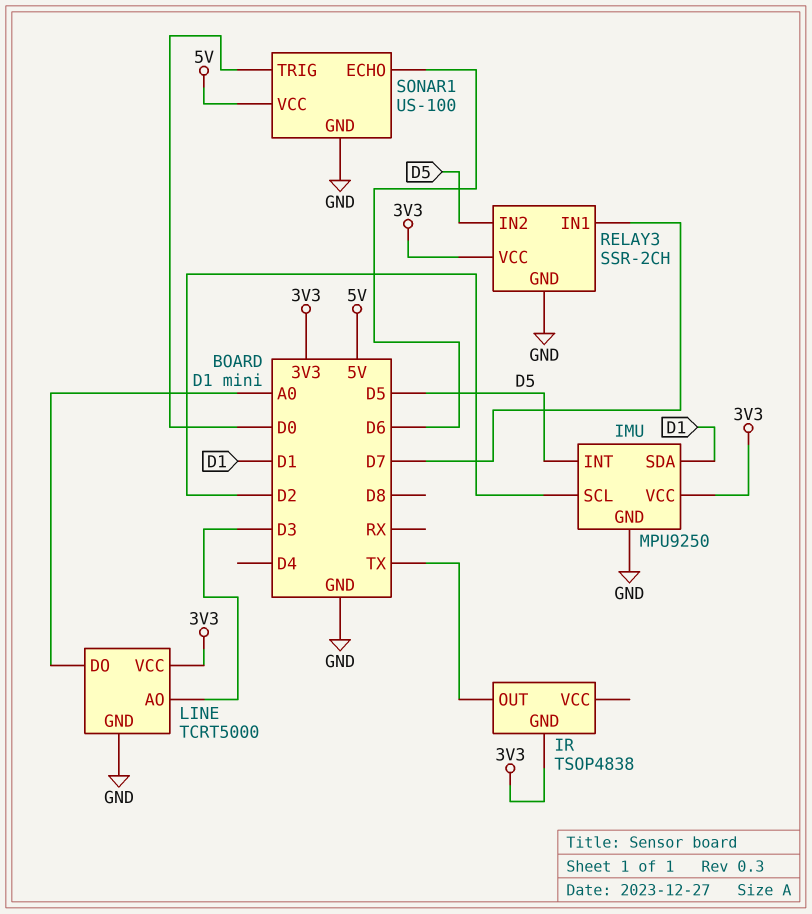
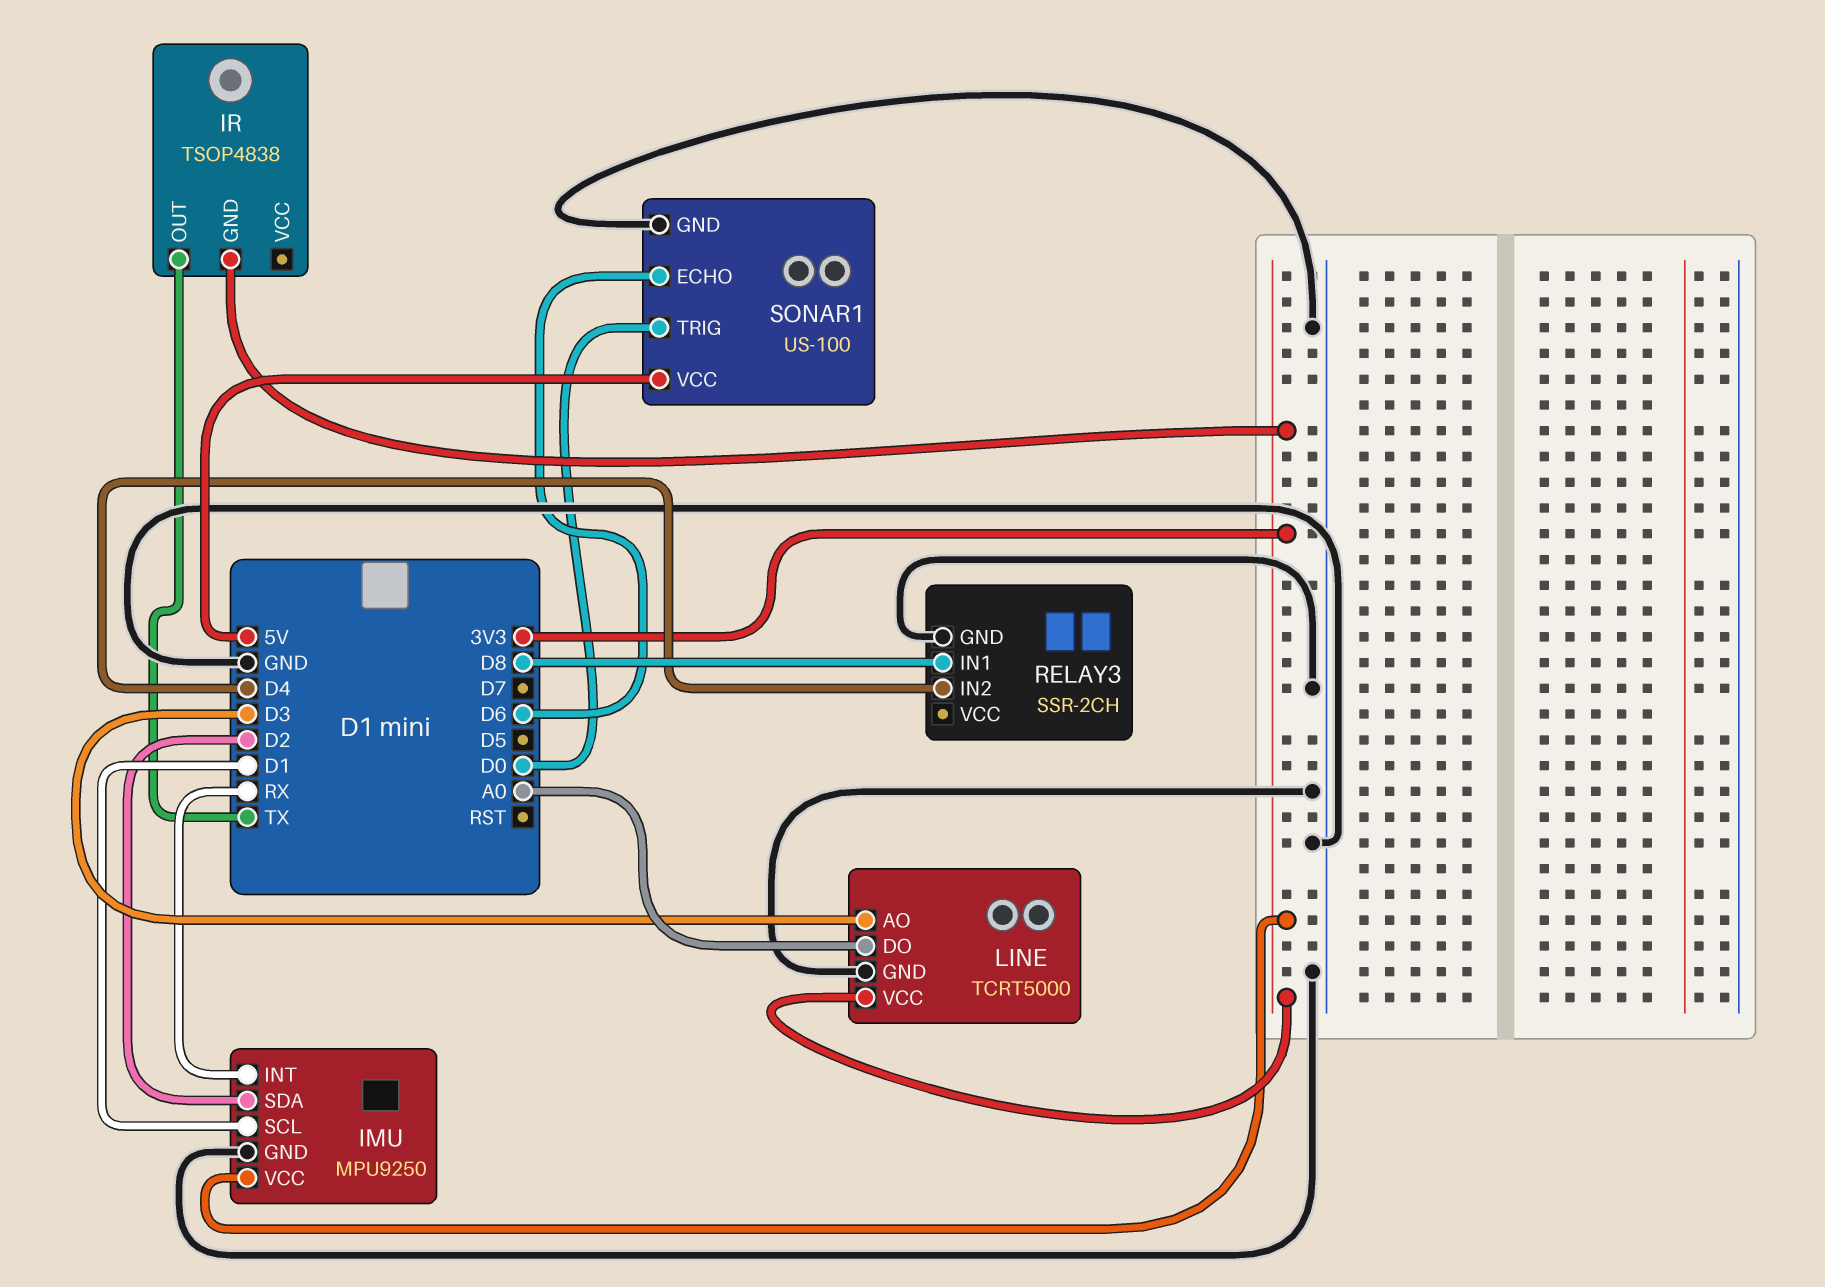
IMU pin INT: D5 -> RX
IMU pin SCL: D2 -> D1
IMU pin SDA: D1 -> D2
RELAY3 pin IN1: D7 -> D8
RELAY3 pin IN2: D5 -> D4
RELAY3 pin VCC: 3V3 -> none

